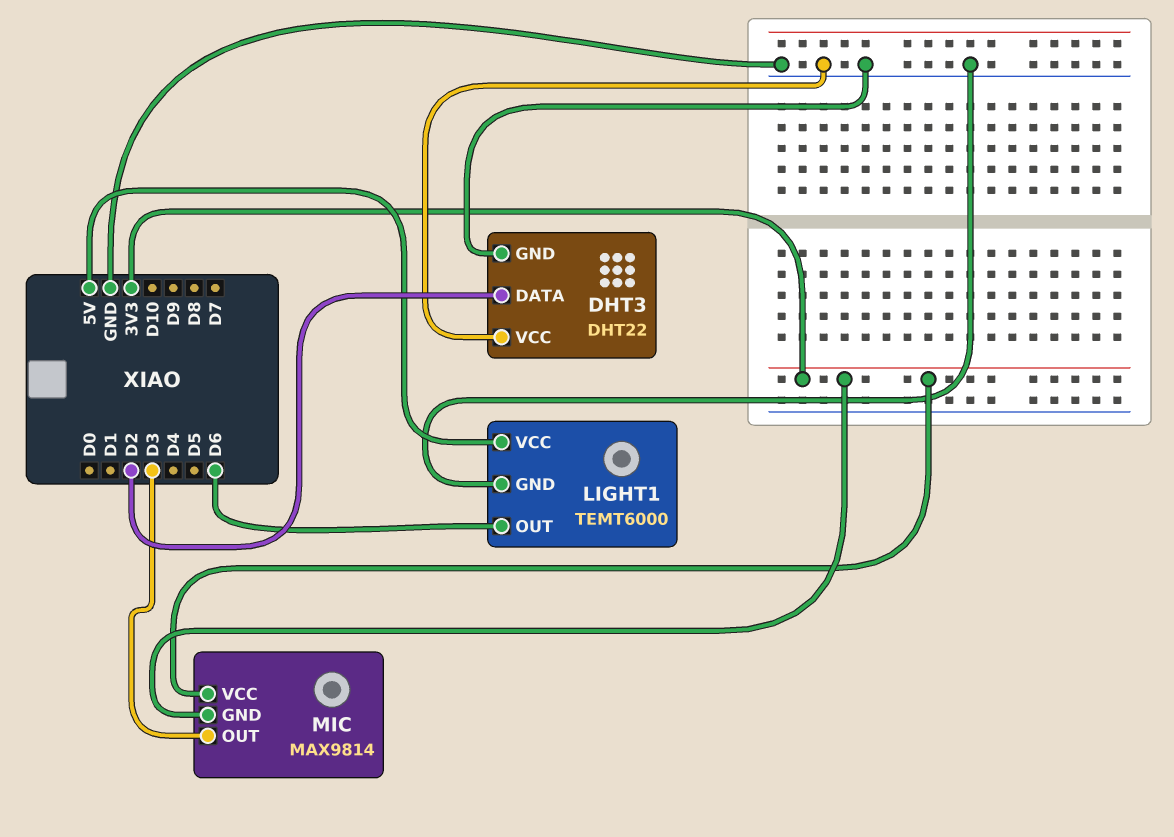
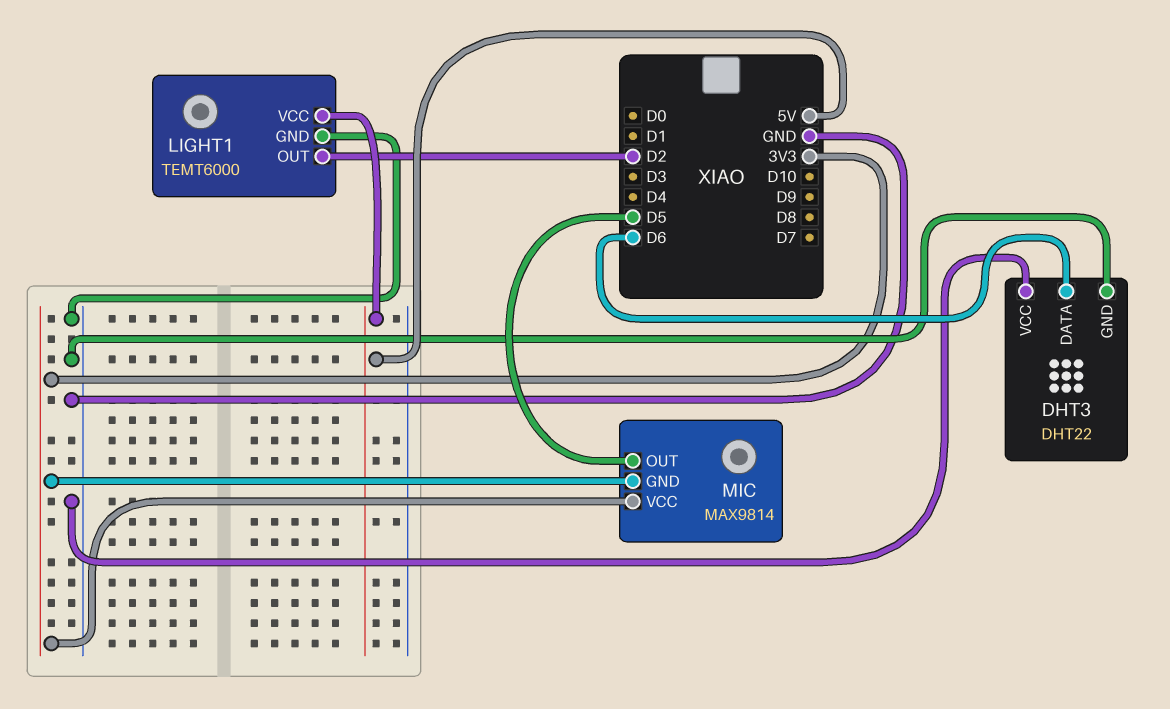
DHT3 pin DATA: D2 -> D6
LIGHT1 pin OUT: D6 -> D2
MIC pin OUT: D3 -> D5

